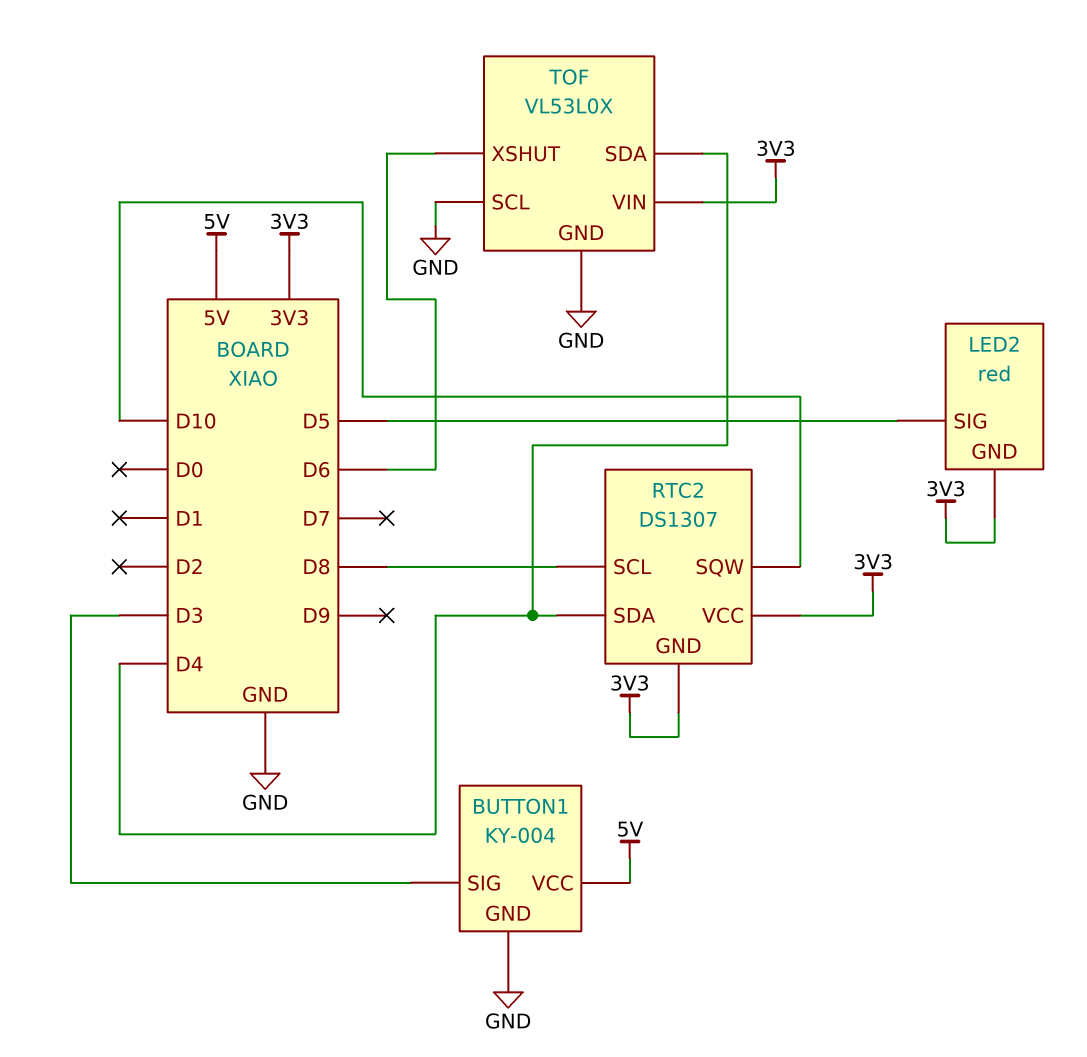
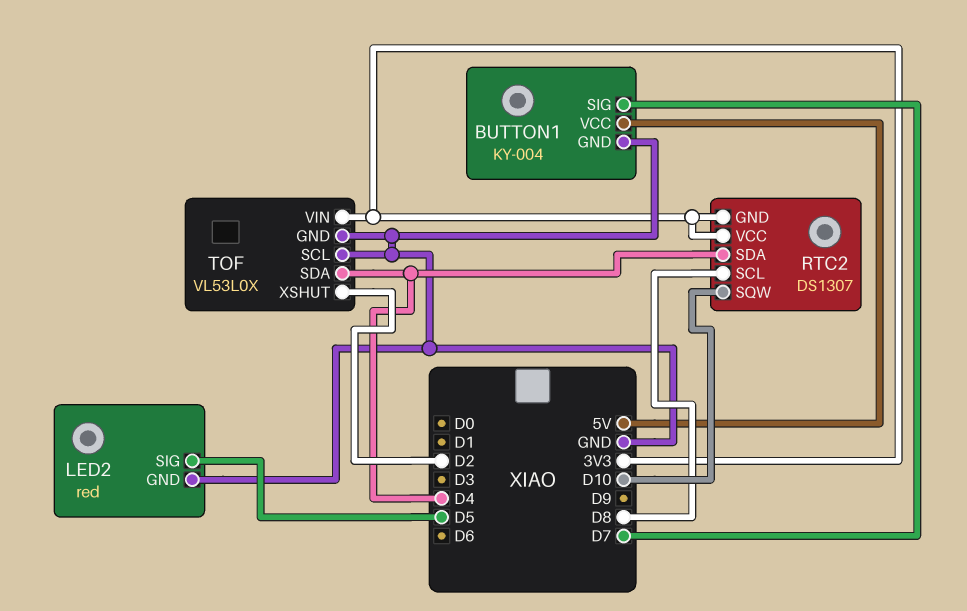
BUTTON1 pin SIG: D3 -> D7
LED2 pin GND: 3V3 -> GND
TOF pin XSHUT: D6 -> D2

